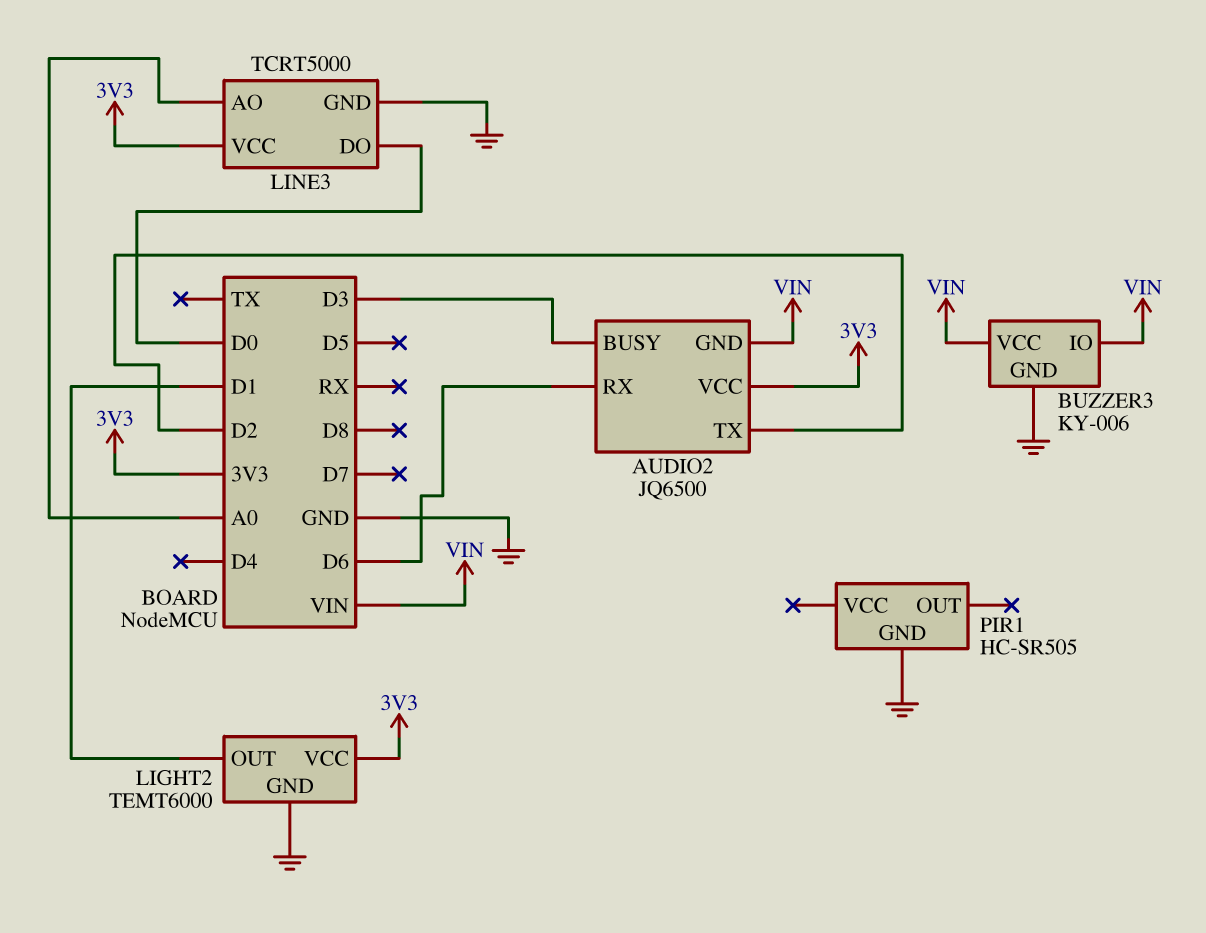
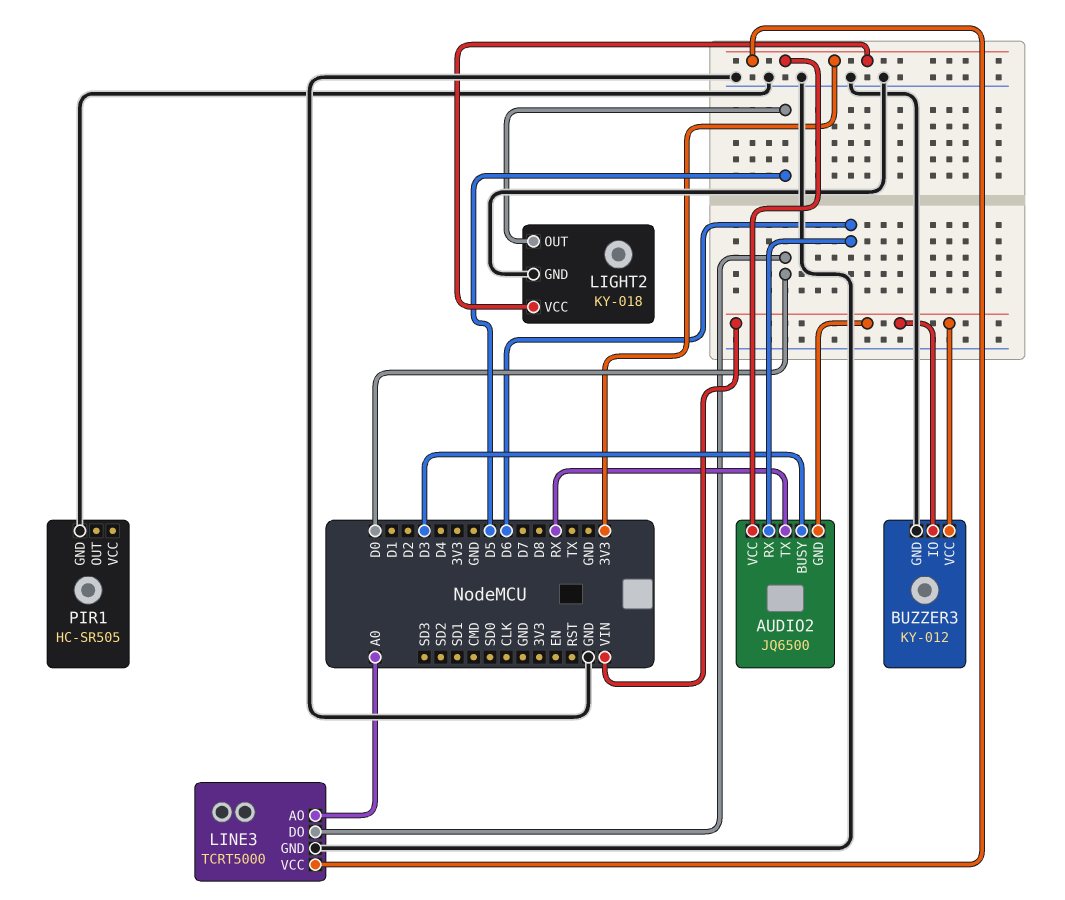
AUDIO2 pin TX: D2 -> RX
BUZZER3: KY-006 -> KY-012
LIGHT2: TEMT6000 -> KY-018
LIGHT2 pin OUT: D1 -> D5

